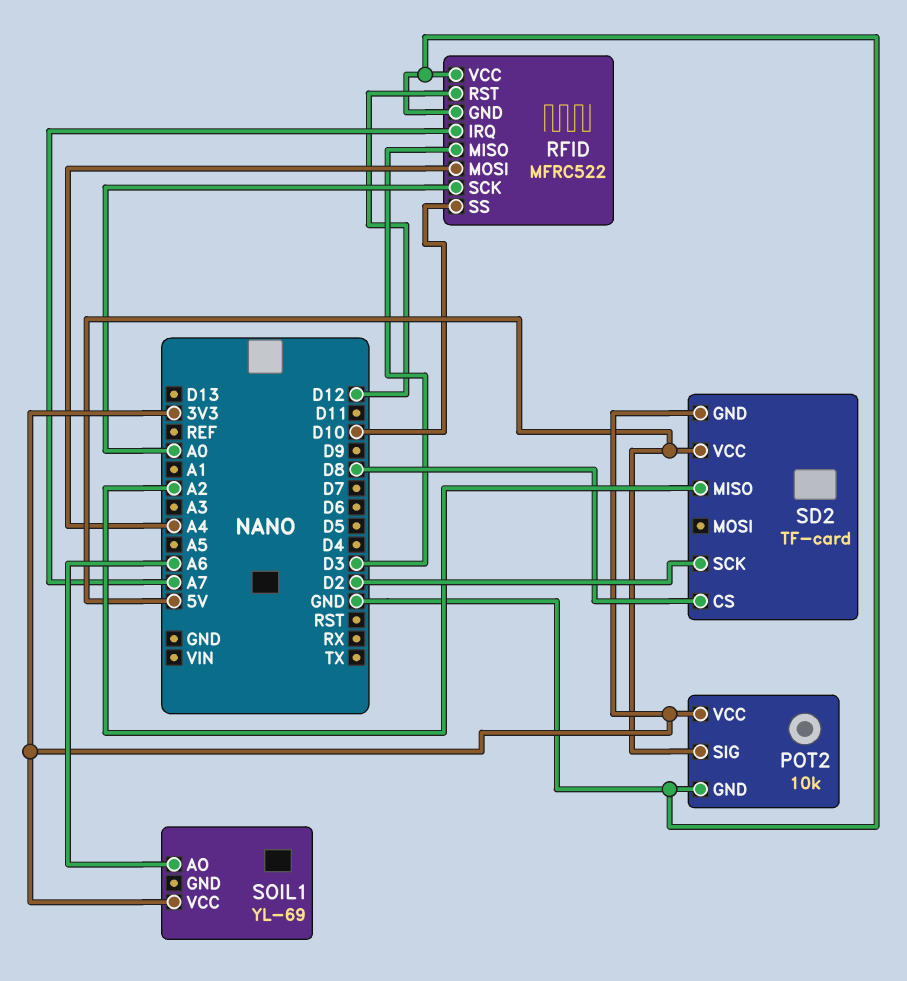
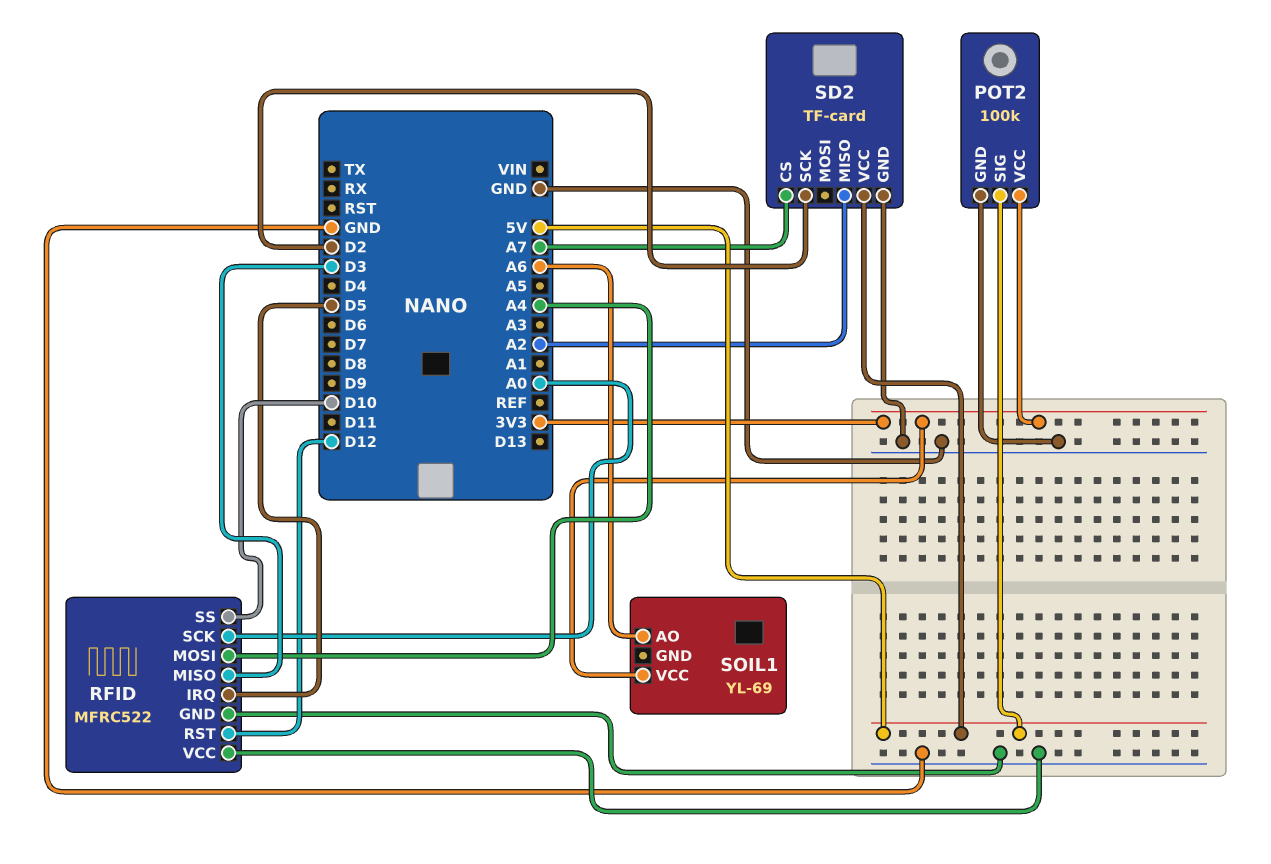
POT2: 10k -> 100k
RFID pin IRQ: A7 -> D5
SD2 pin CS: D8 -> A7
SD2 pin GND: 3V3 -> GND

